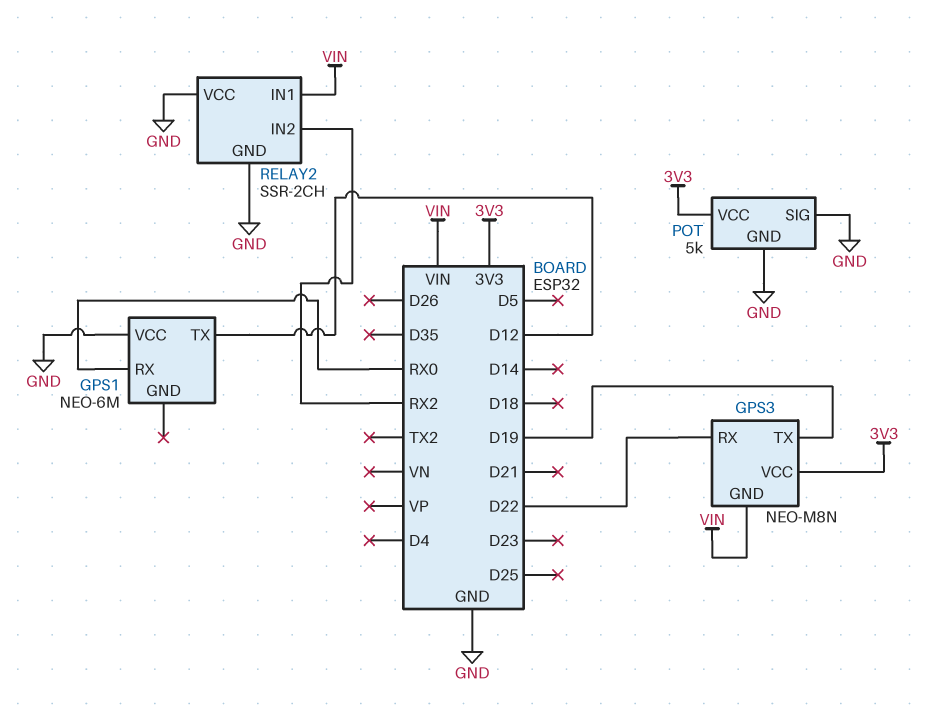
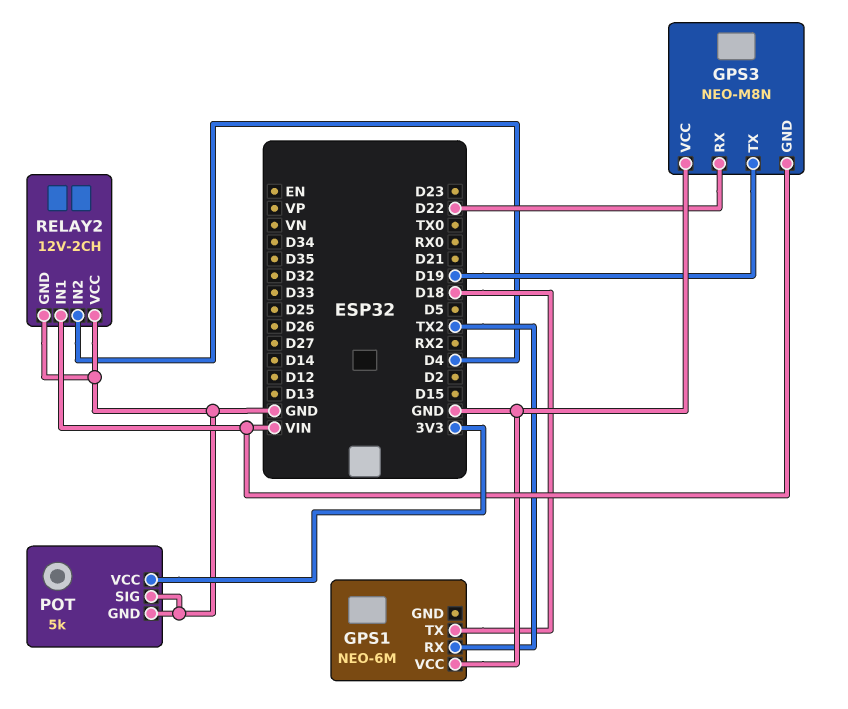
GPS1 pin RX: RX0 -> TX2
GPS1 pin TX: D12 -> D18
GPS3 pin VCC: 3V3 -> GND
RELAY2: SSR-2CH -> 12V-2CH
RELAY2 pin IN2: RX2 -> D4

